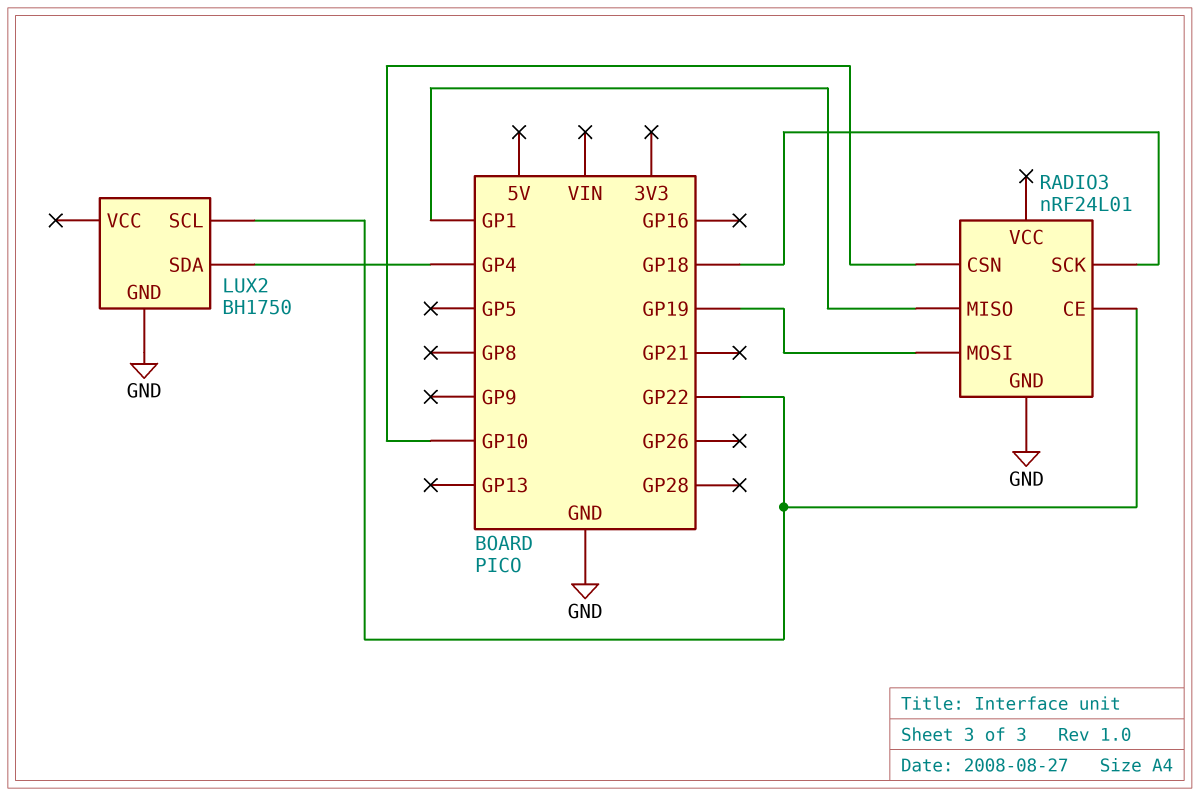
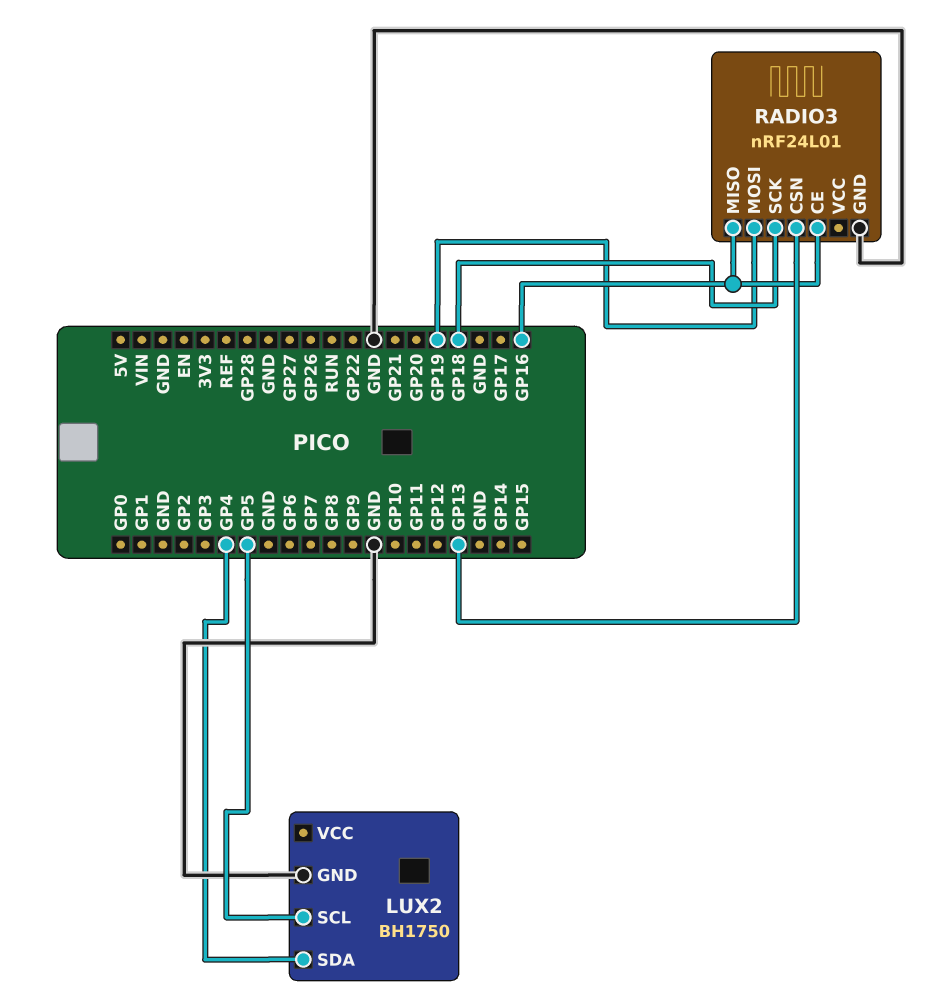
LUX2 pin SCL: GP22 -> GP5
RADIO3 pin CE: GP22 -> GP16
RADIO3 pin CSN: GP10 -> GP13
RADIO3 pin MISO: GP1 -> GP16

